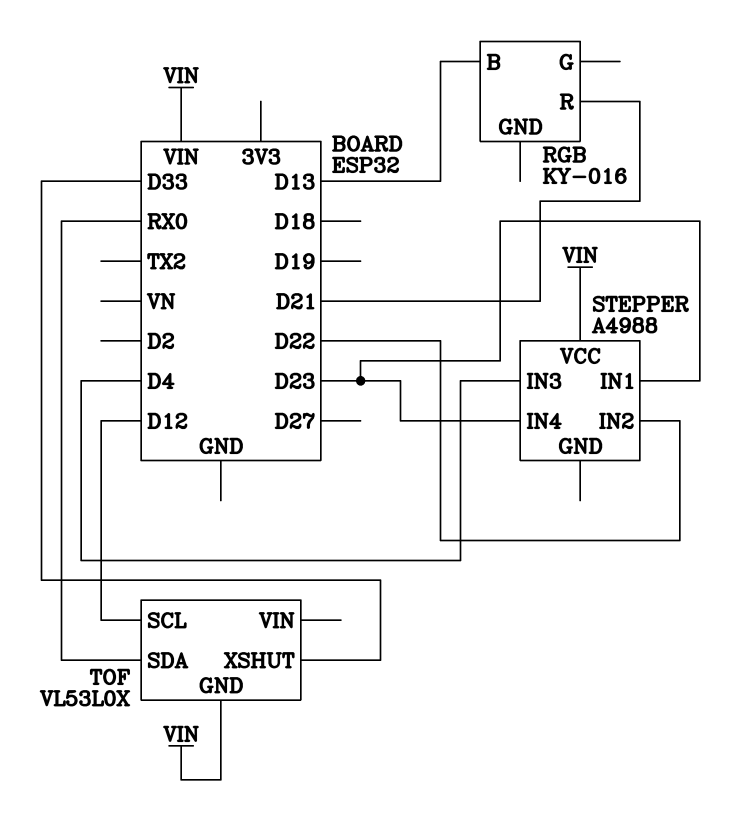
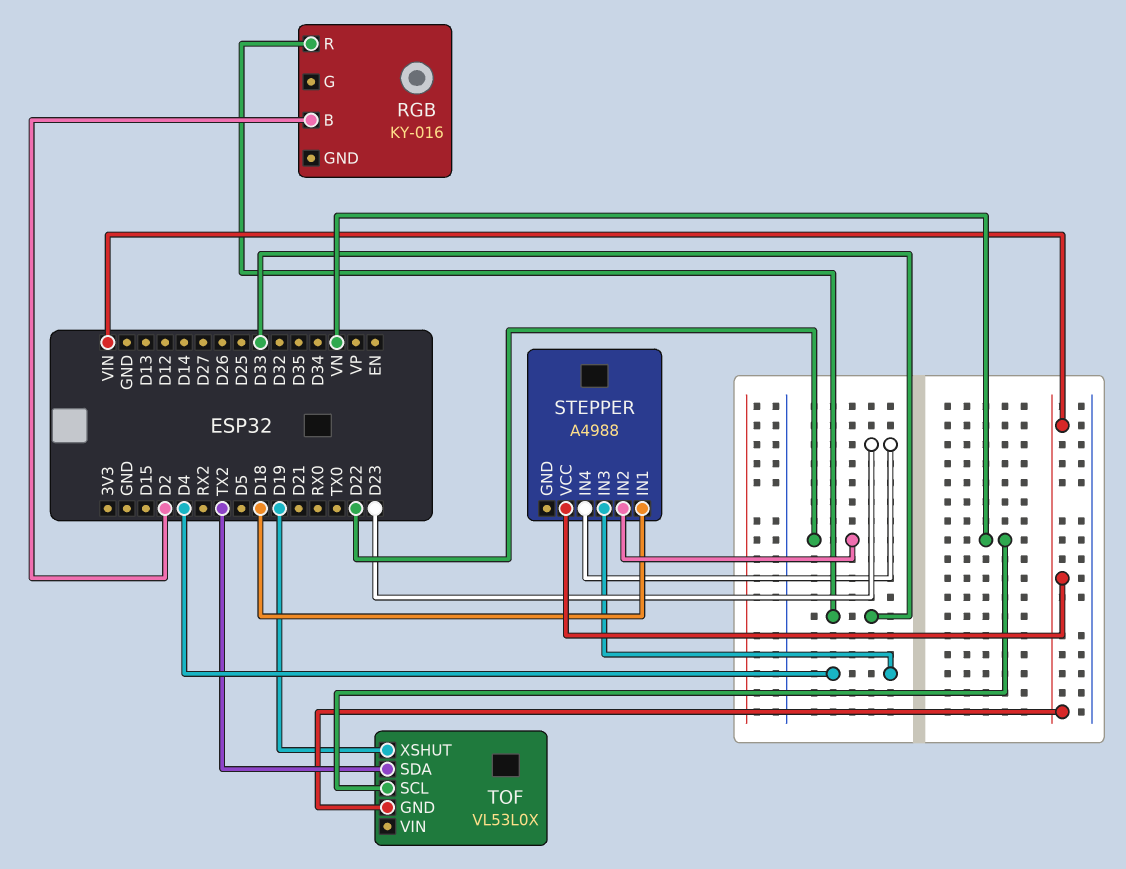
RGB pin B: D13 -> D2
RGB pin R: D21 -> D33
STEPPER pin IN1: D23 -> D18
TOF pin SCL: D12 -> VN
TOF pin SDA: RX0 -> TX2
TOF pin XSHUT: D33 -> D19

